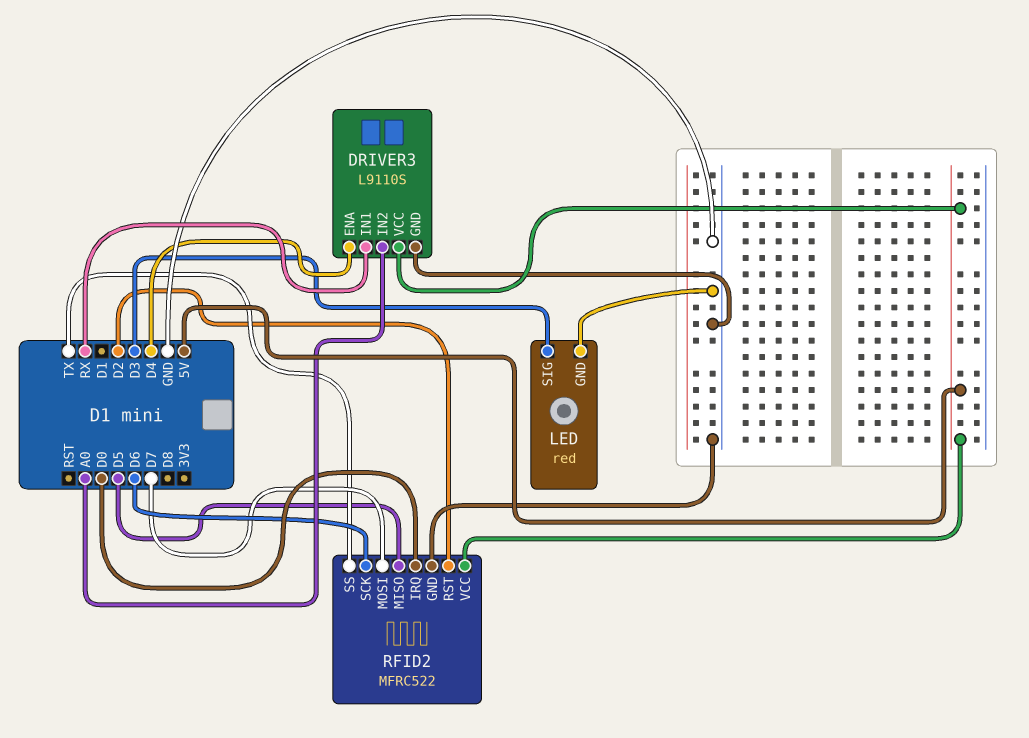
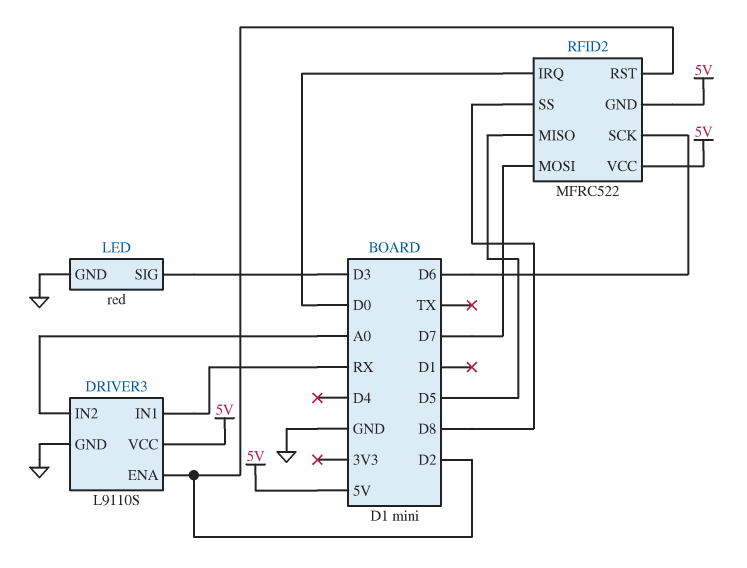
DRIVER3 pin ENA: D4 -> D2
RFID2 pin GND: GND -> 5V
RFID2 pin SS: TX -> D8

